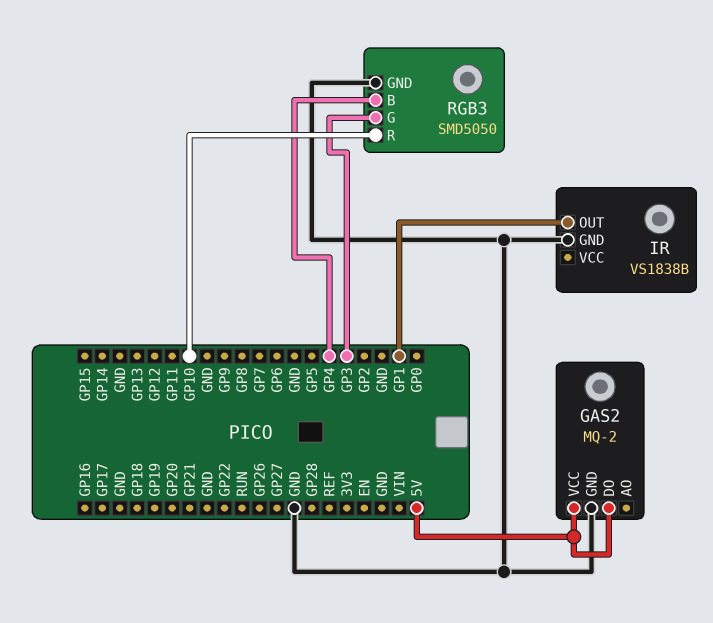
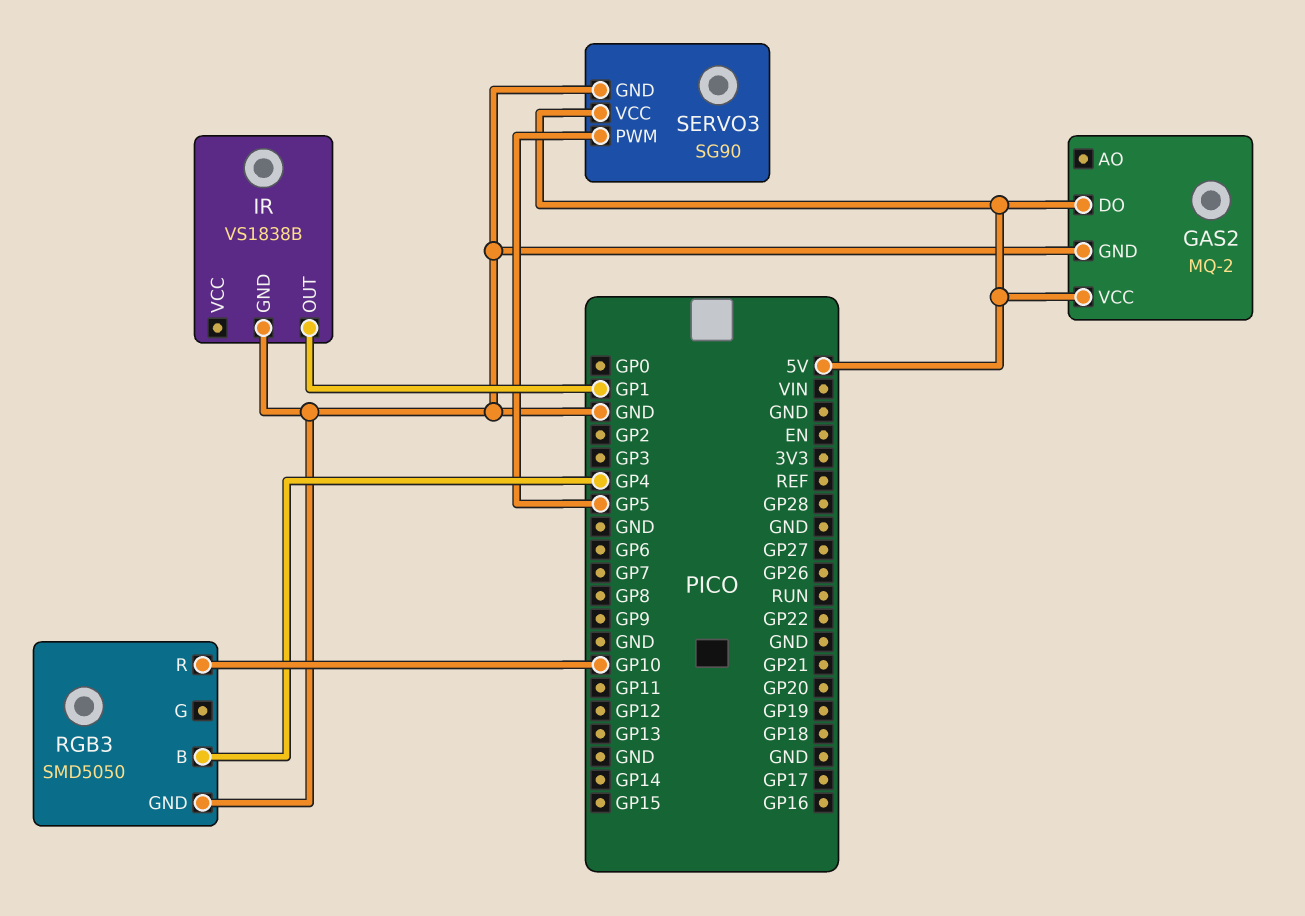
RGB3 pin G: GP3 -> none
SERVO3: none -> SG90
SERVO3 pin GND: none -> GND
SERVO3 pin PWM: none -> GP5
SERVO3 pin VCC: none -> 5V

